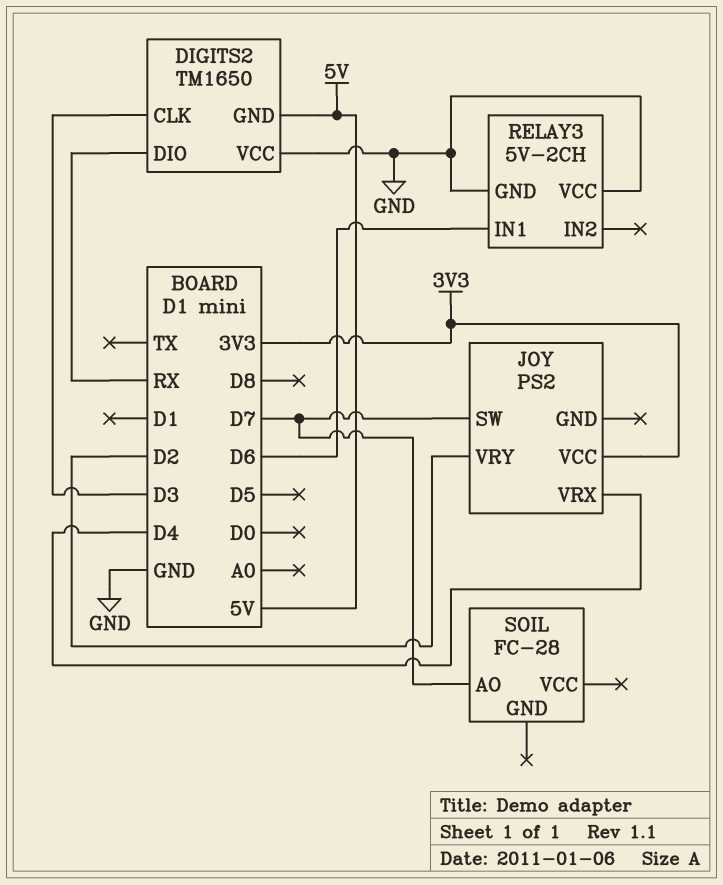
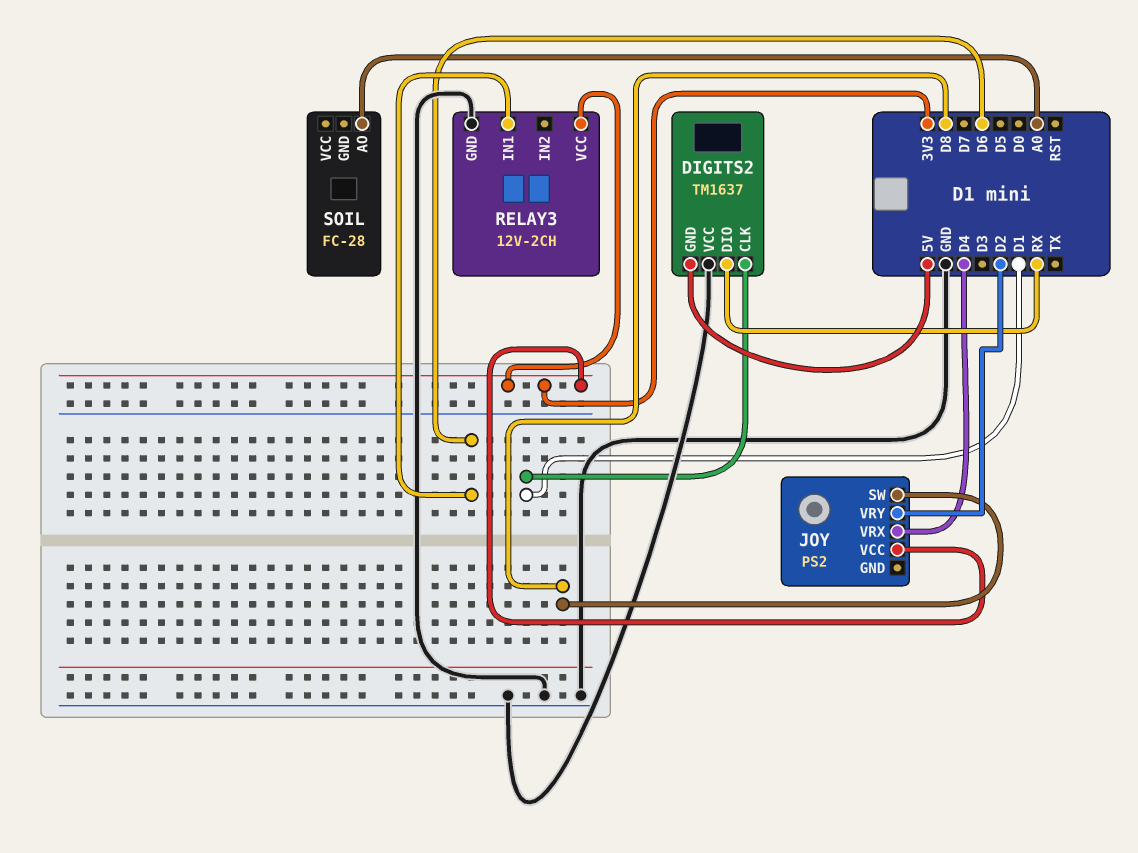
DIGITS2: TM1650 -> TM1637
DIGITS2 pin CLK: D3 -> D1
JOY pin SW: D7 -> D8
RELAY3: 5V-2CH -> 12V-2CH
RELAY3 pin VCC: GND -> 3V3
SOIL pin AO: D7 -> A0

